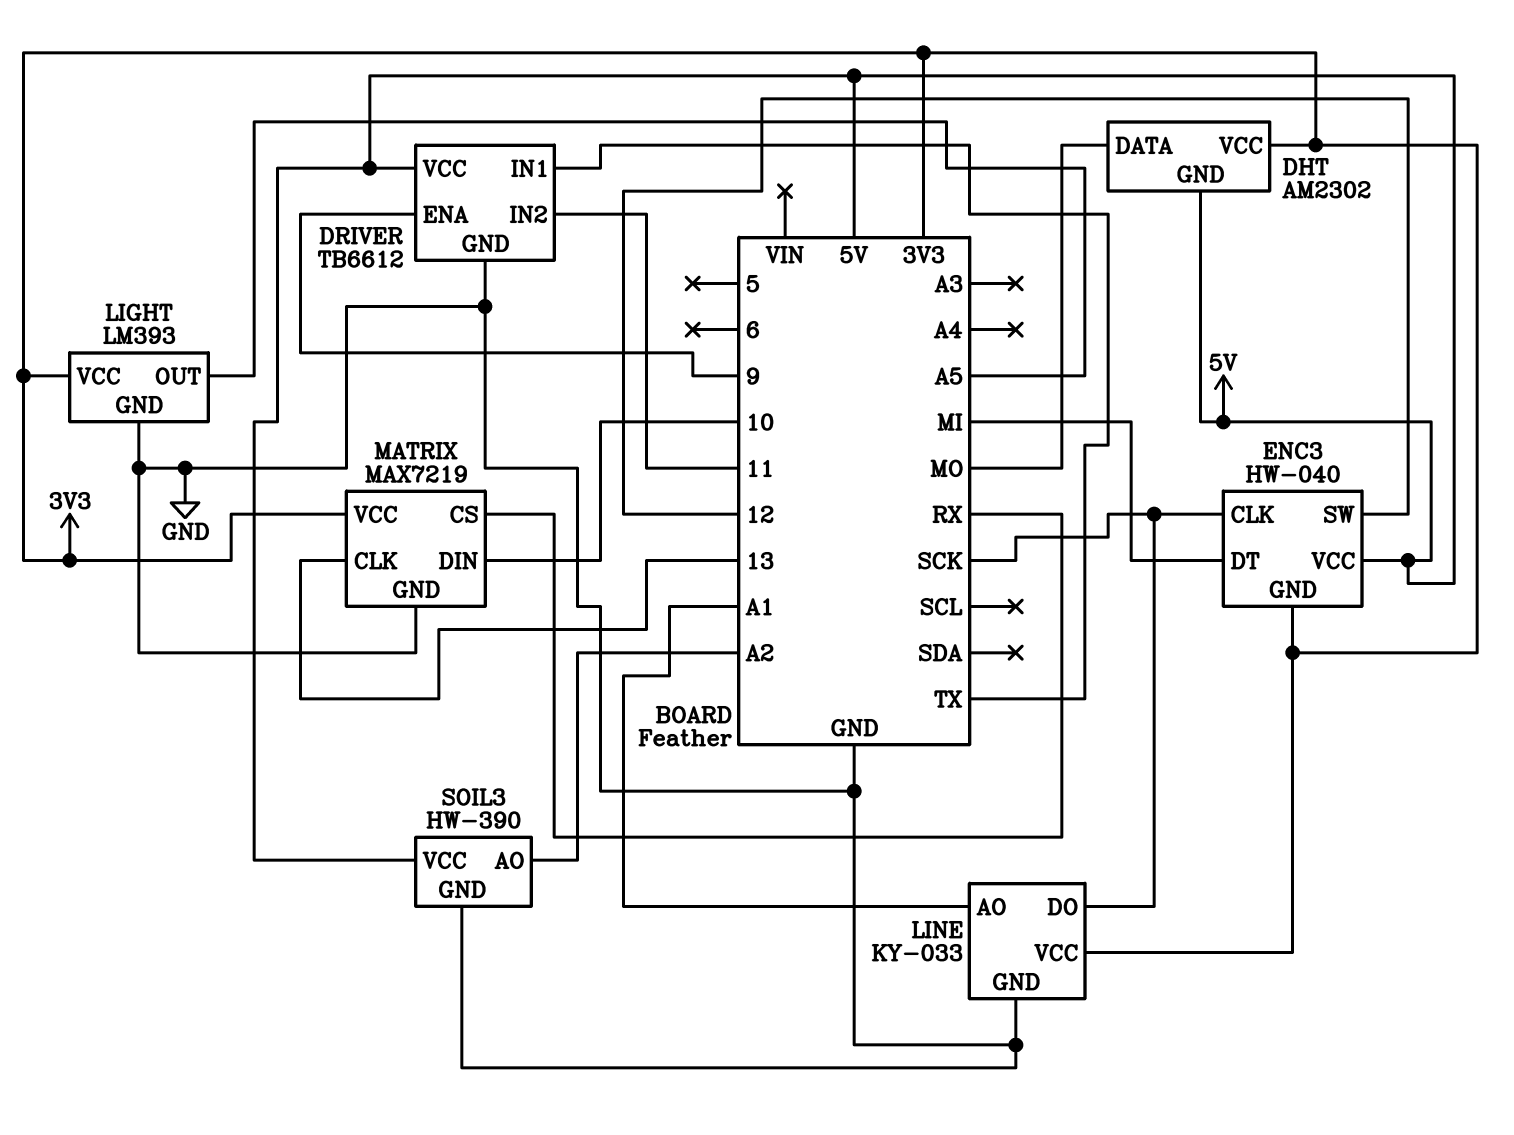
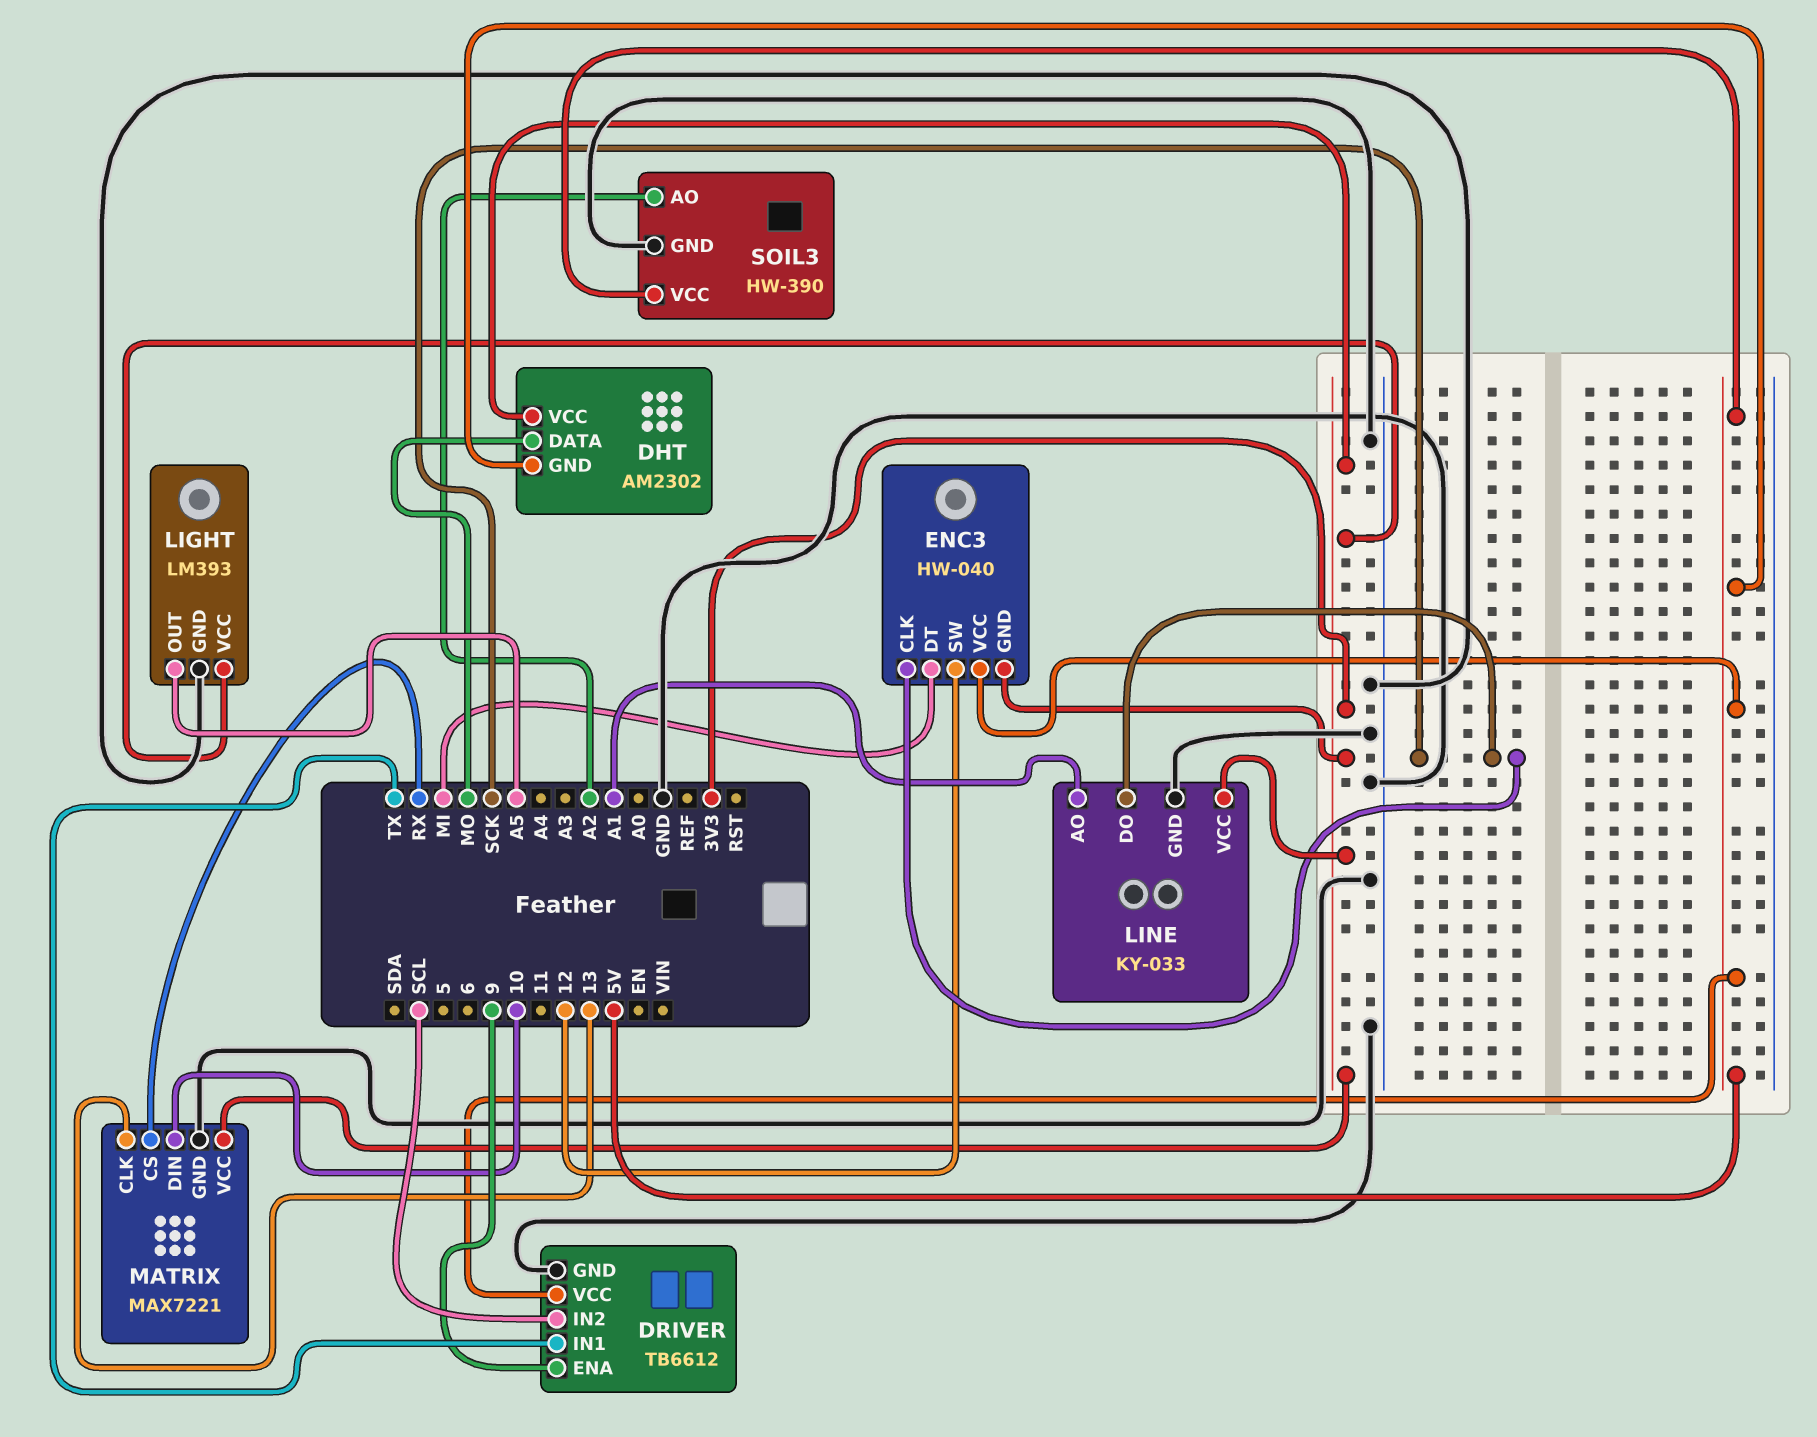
DRIVER pin IN2: 11 -> SCL
MATRIX: MAX7219 -> MAX7221

